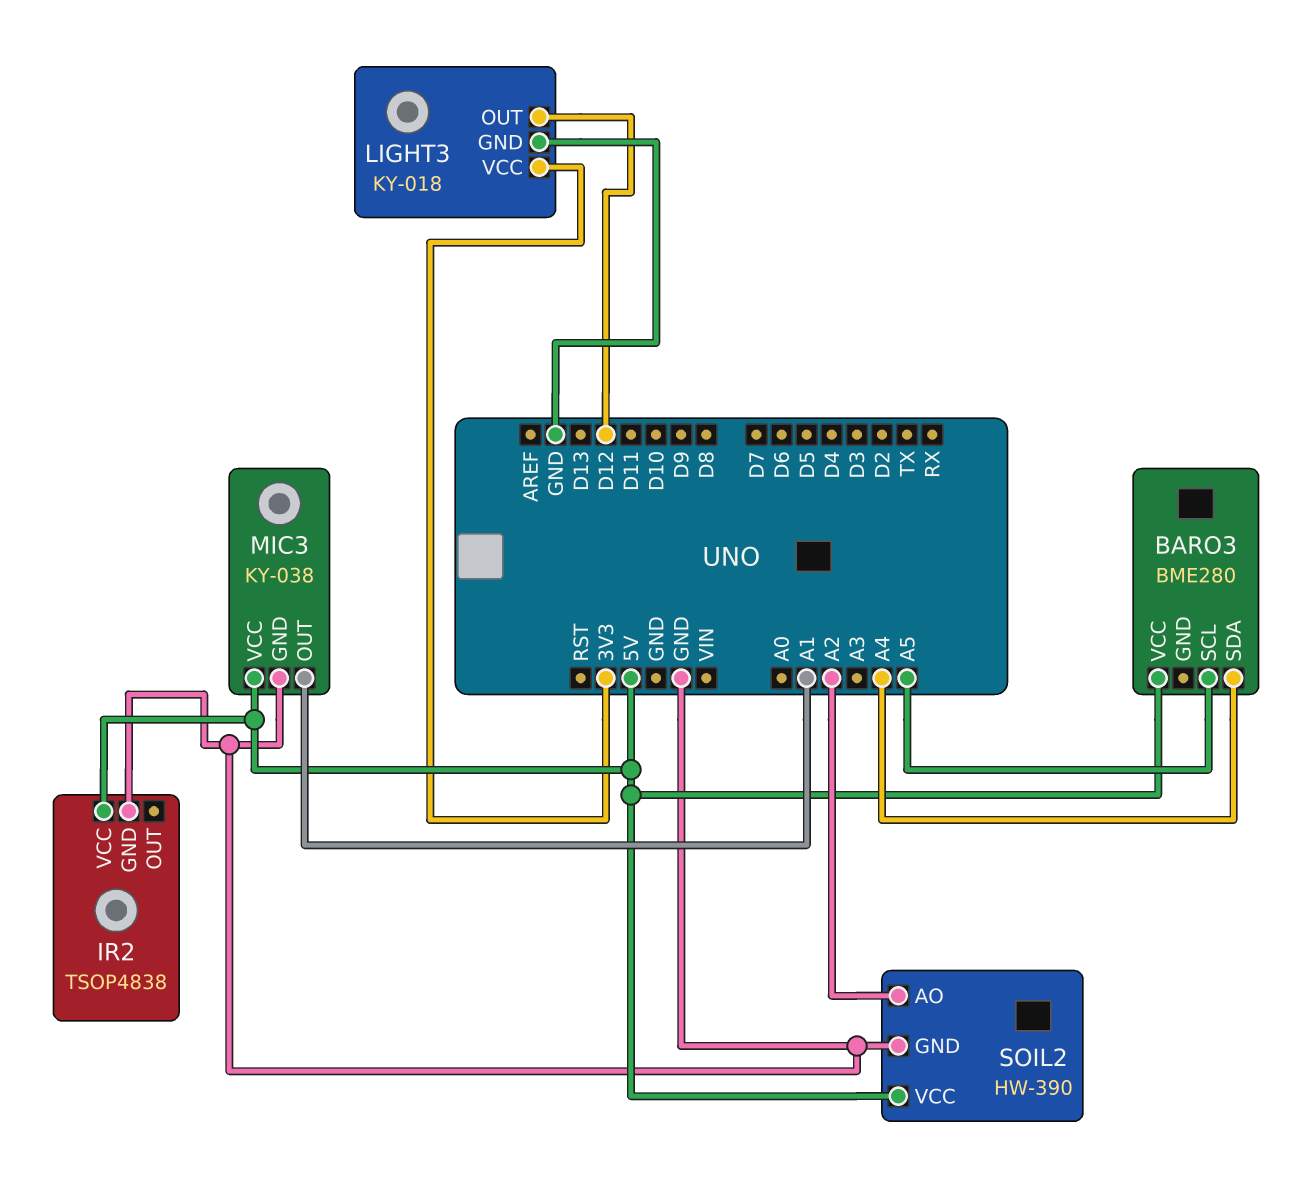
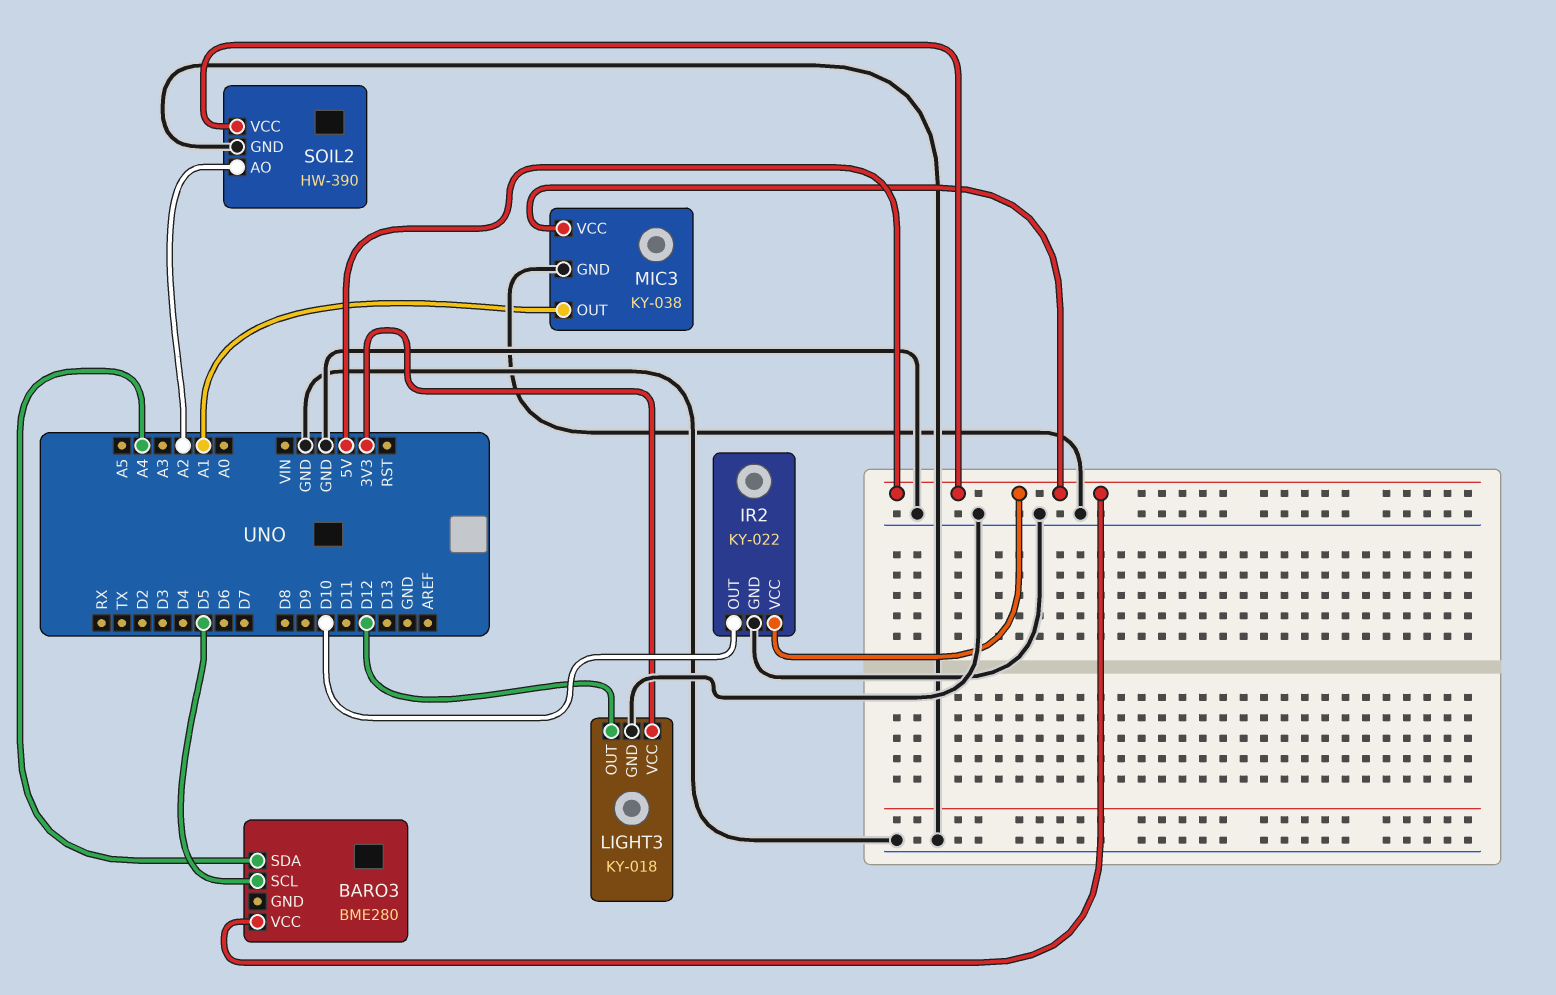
BARO3 pin SCL: A5 -> D5
IR2: TSOP4838 -> KY-022
IR2 pin OUT: none -> D10

